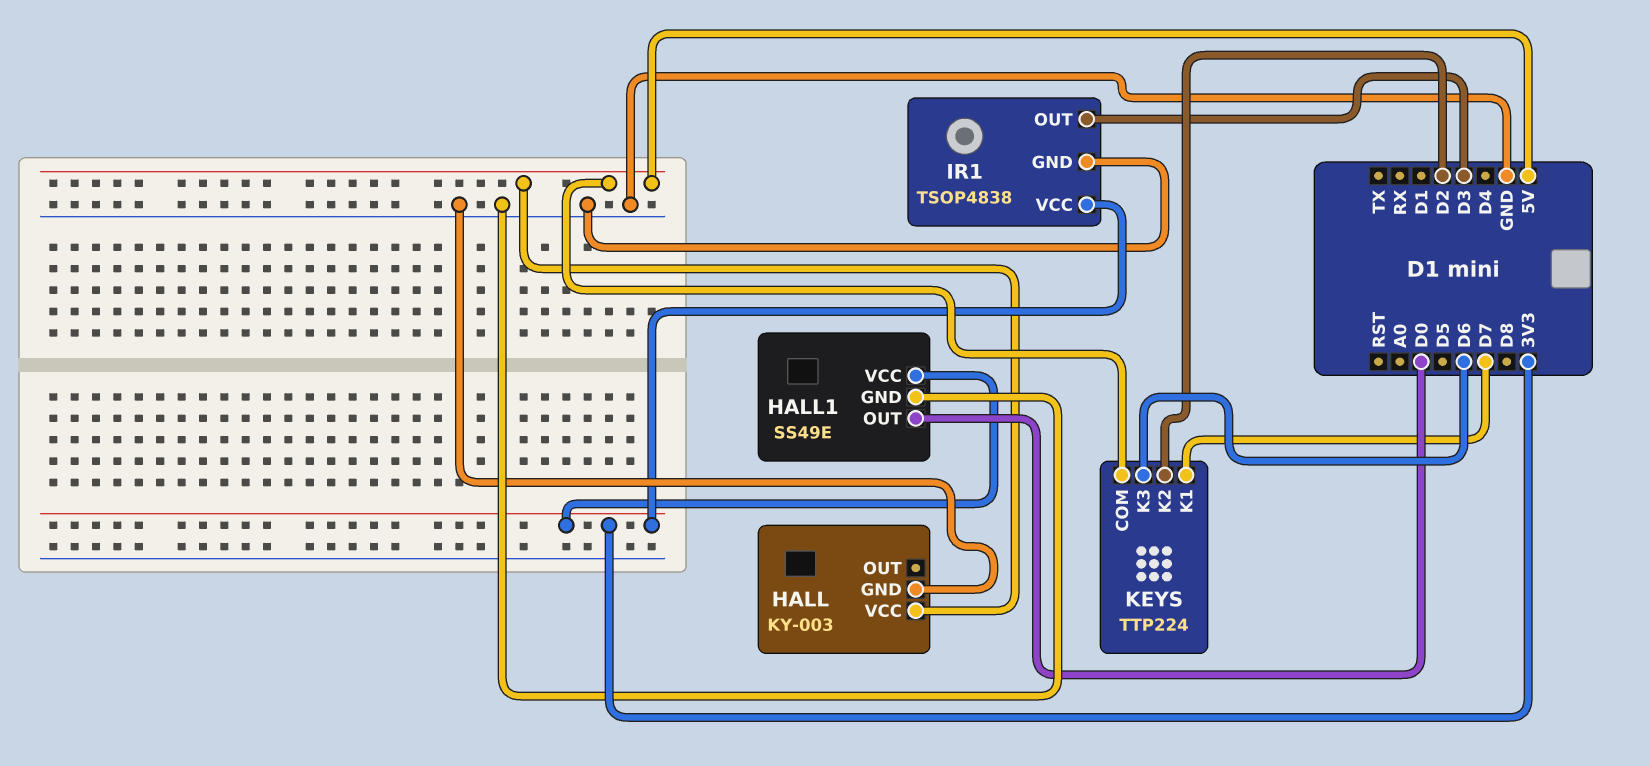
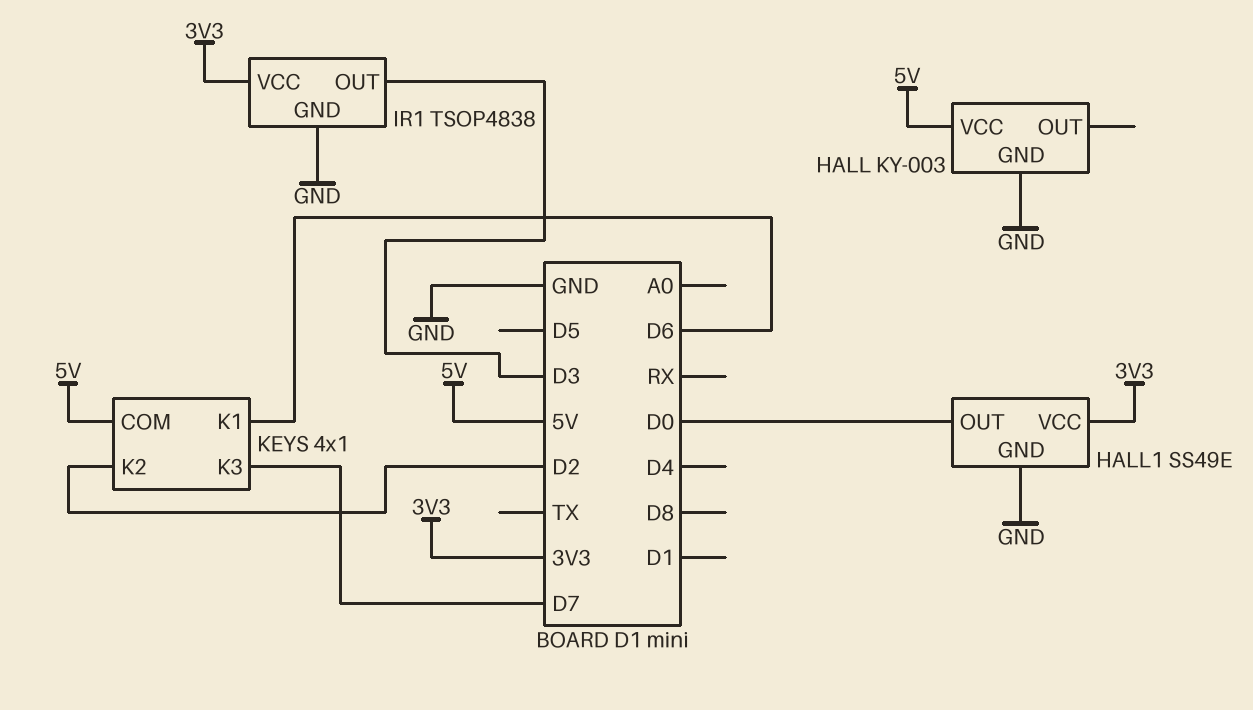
KEYS: TTP224 -> 4x1
KEYS pin K1: D7 -> D6
KEYS pin K3: D6 -> D7

